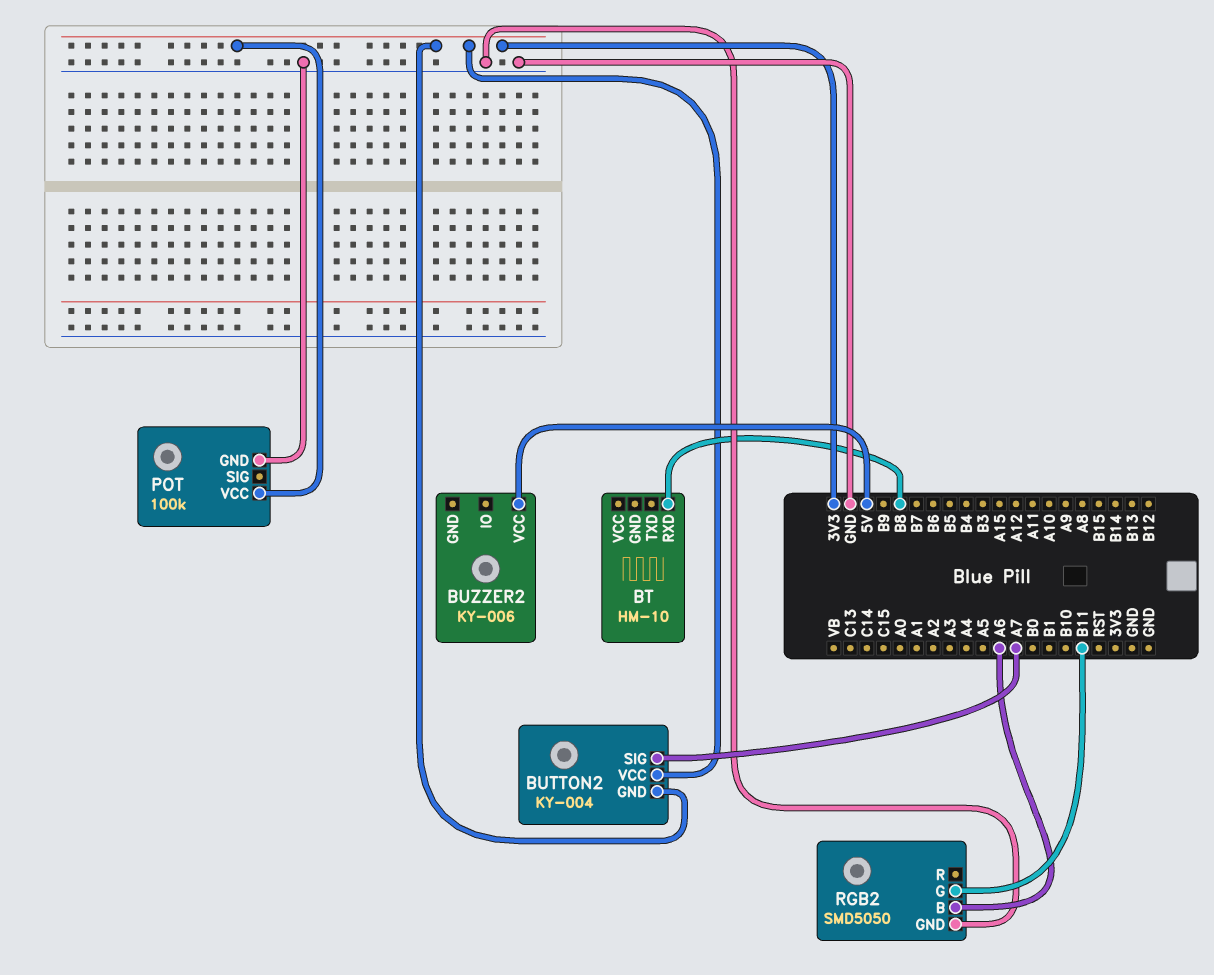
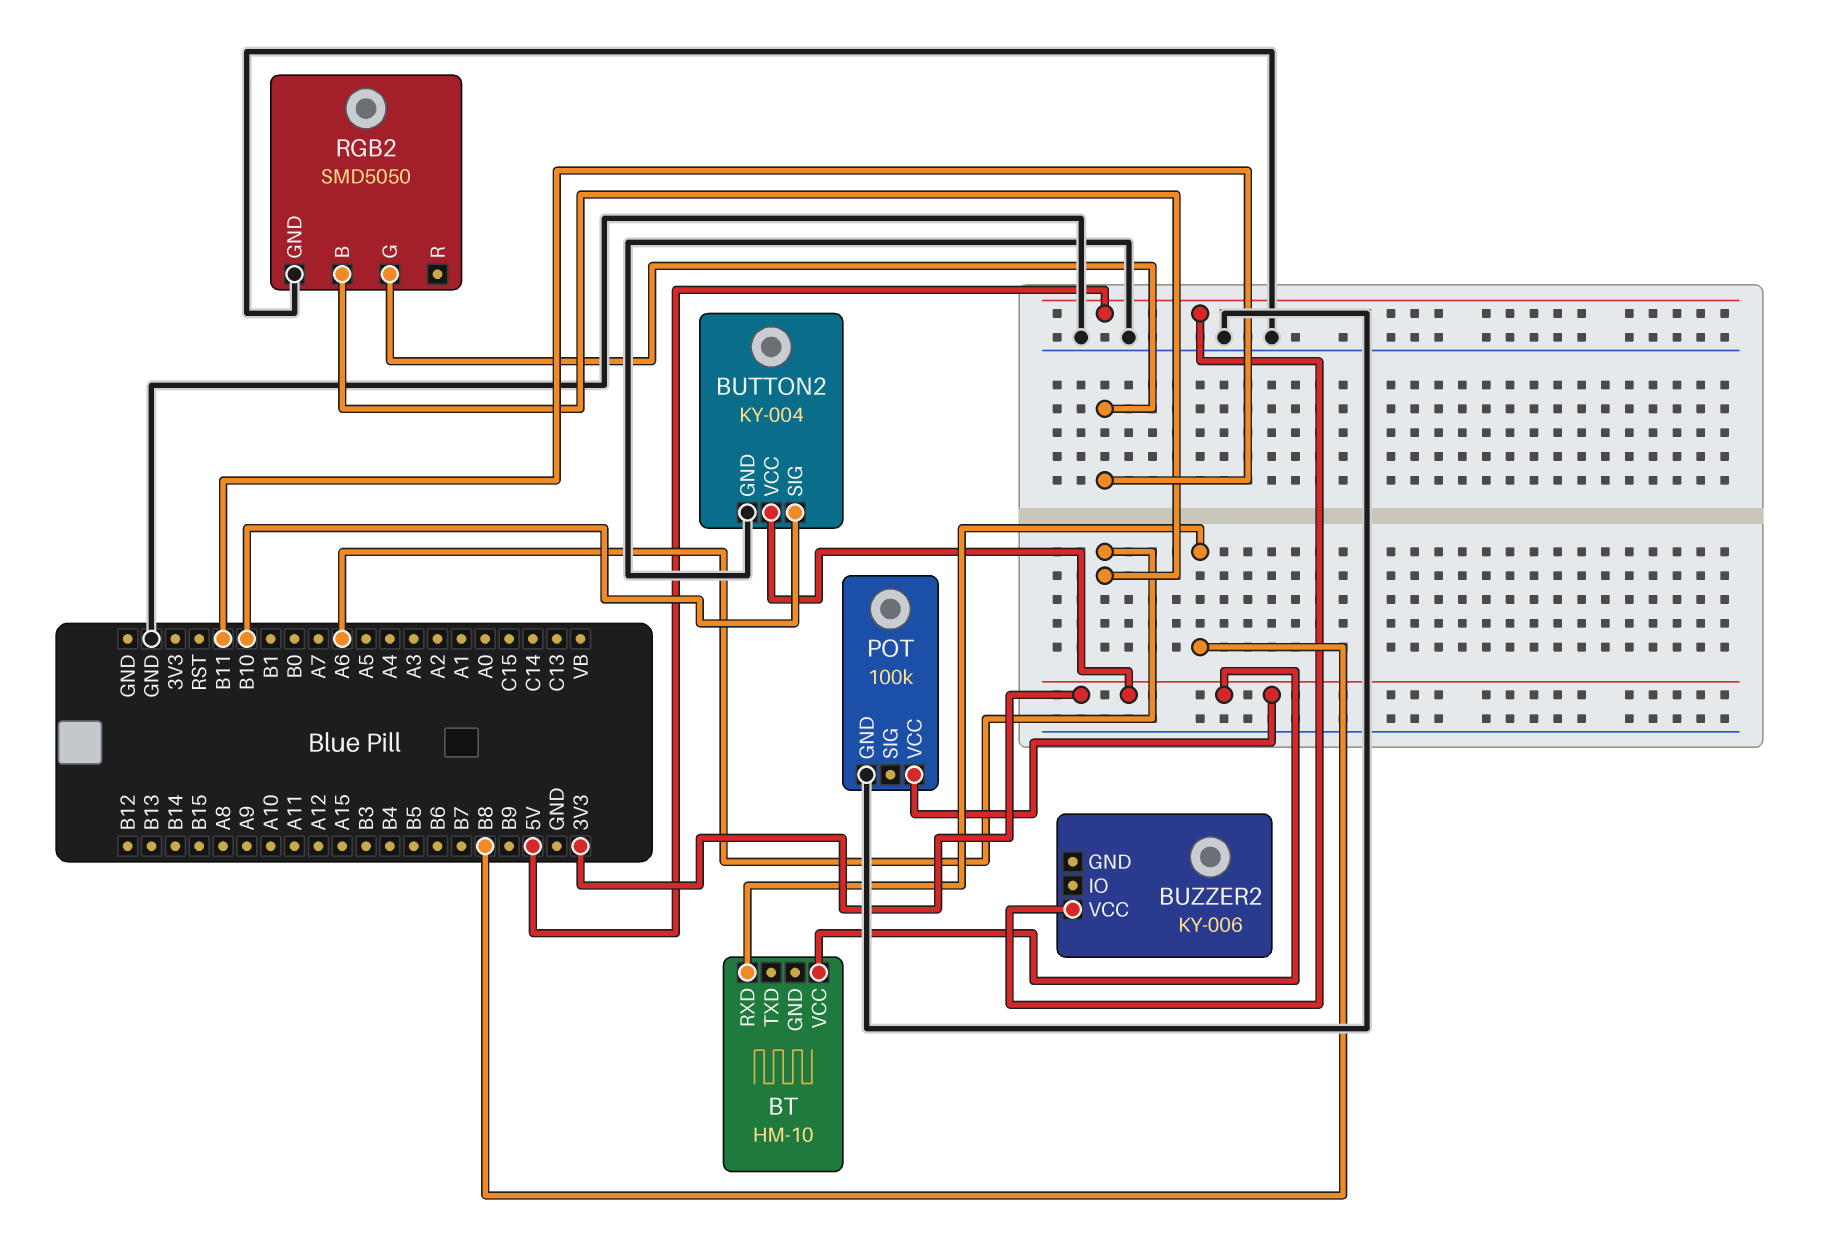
BT pin VCC: none -> 3V3
BUTTON2 pin GND: 3V3 -> GND
BUTTON2 pin SIG: A7 -> B10

